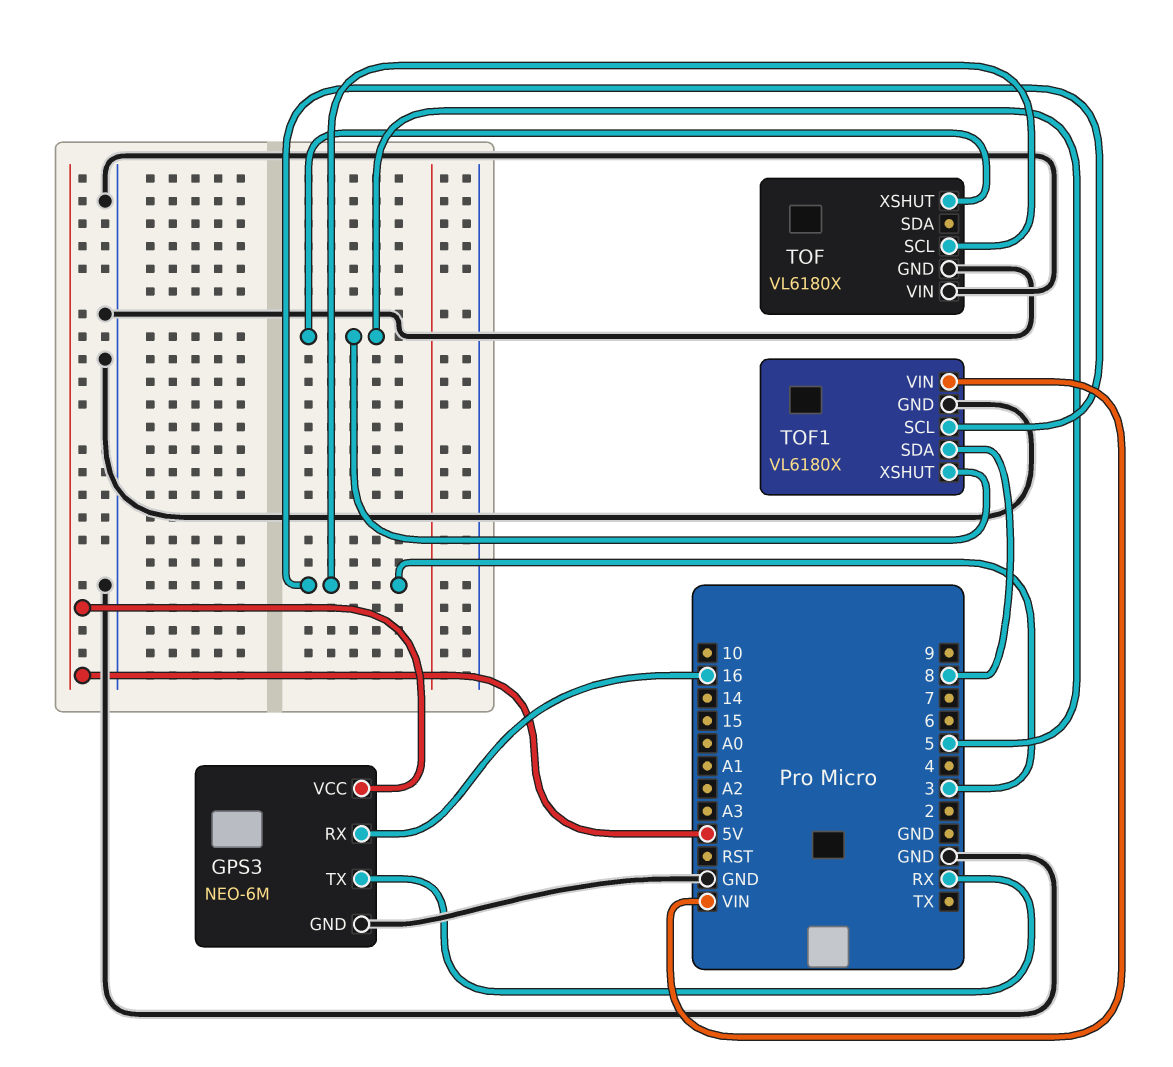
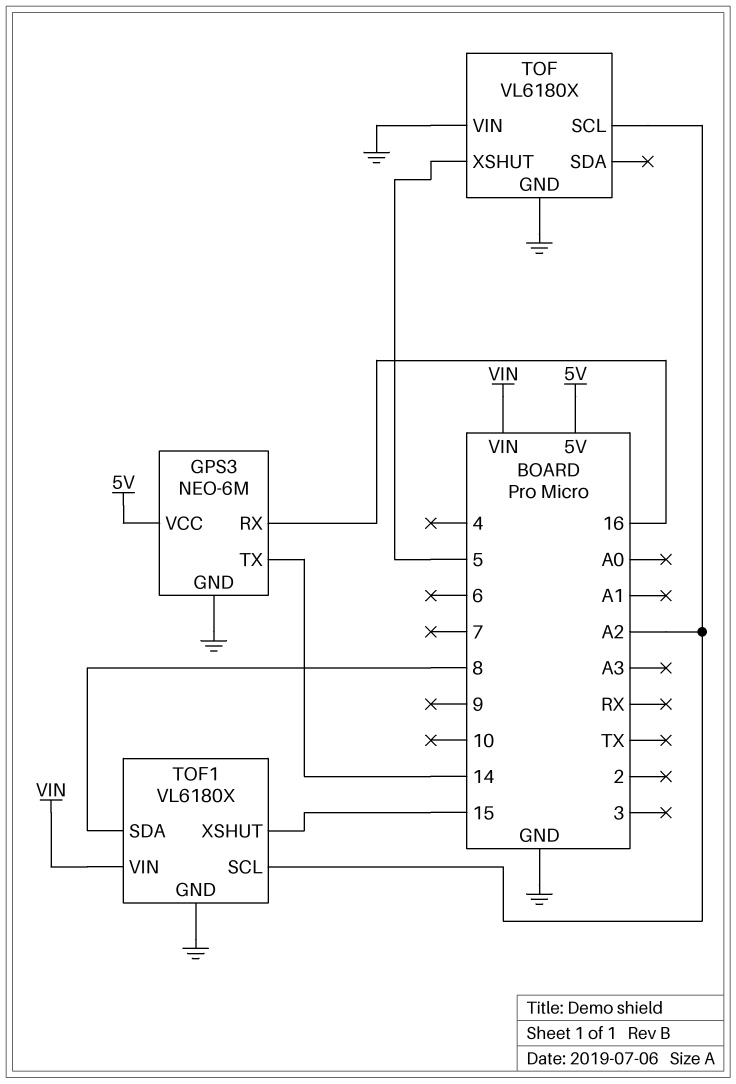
GPS3 pin TX: RX -> 14
TOF pin SCL: 3 -> A2
TOF1 pin SCL: 3 -> A2
TOF1 pin XSHUT: 5 -> 15

